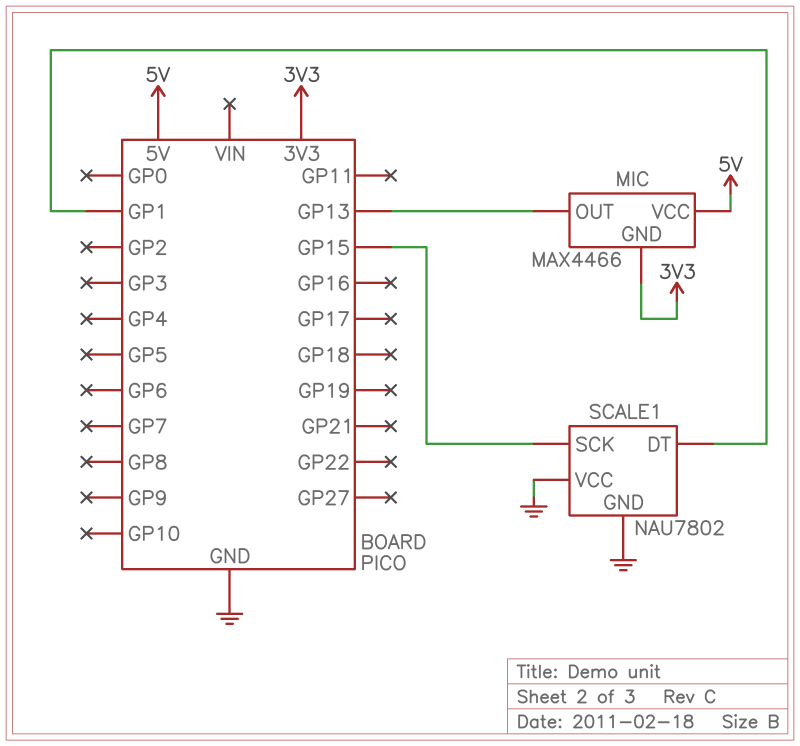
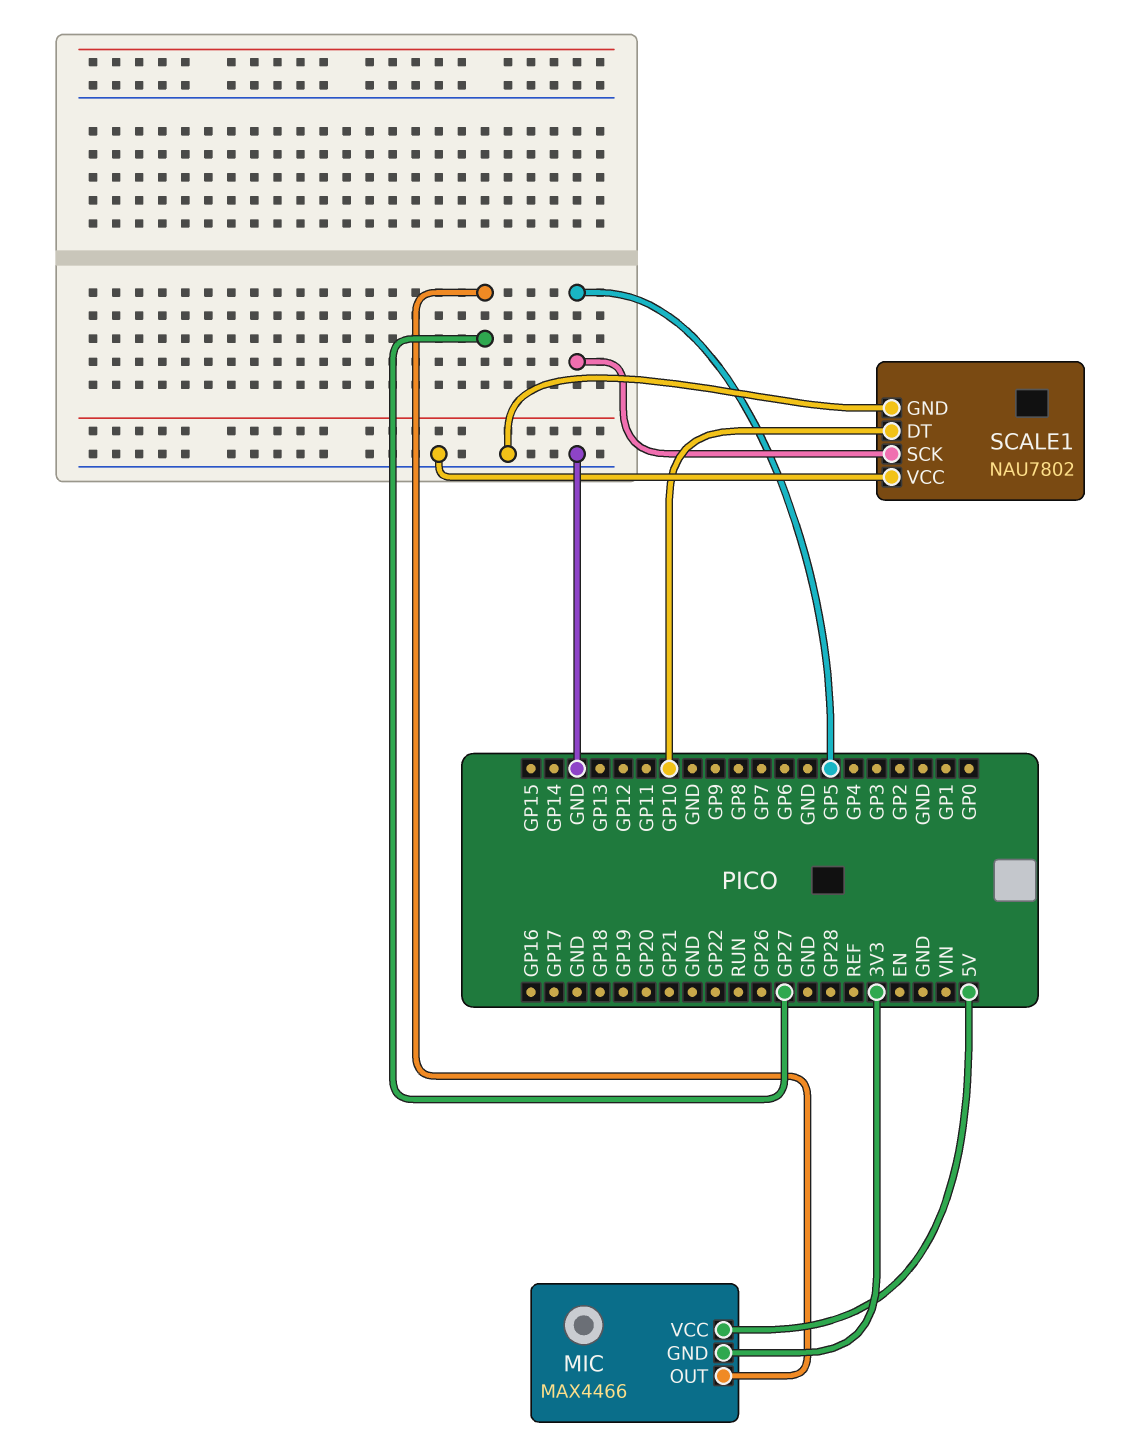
MIC pin OUT: GP13 -> GP27
SCALE1 pin DT: GP1 -> GP10
SCALE1 pin SCK: GP15 -> GP5

